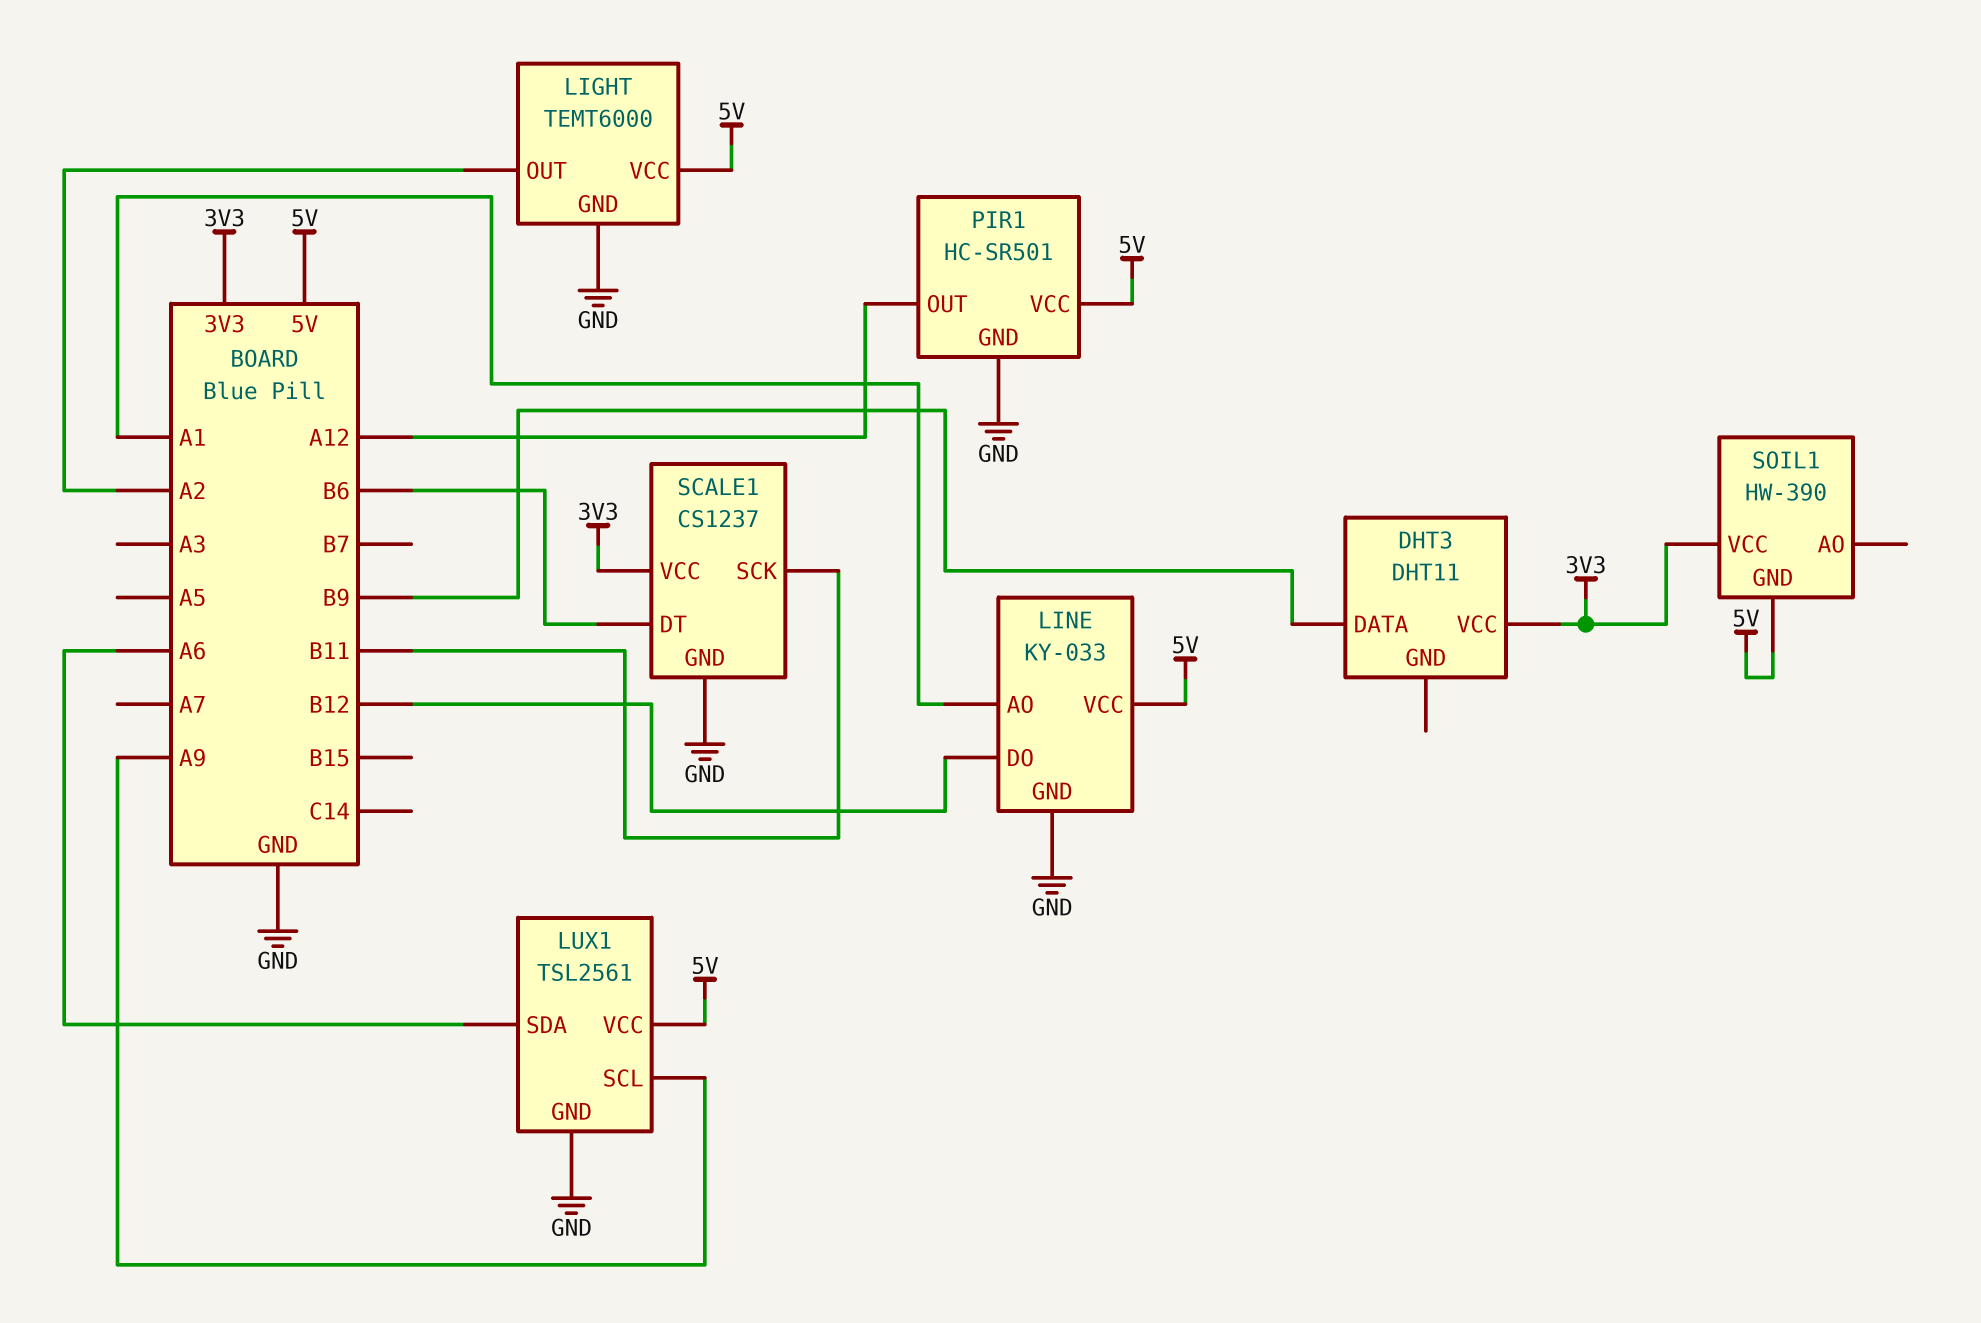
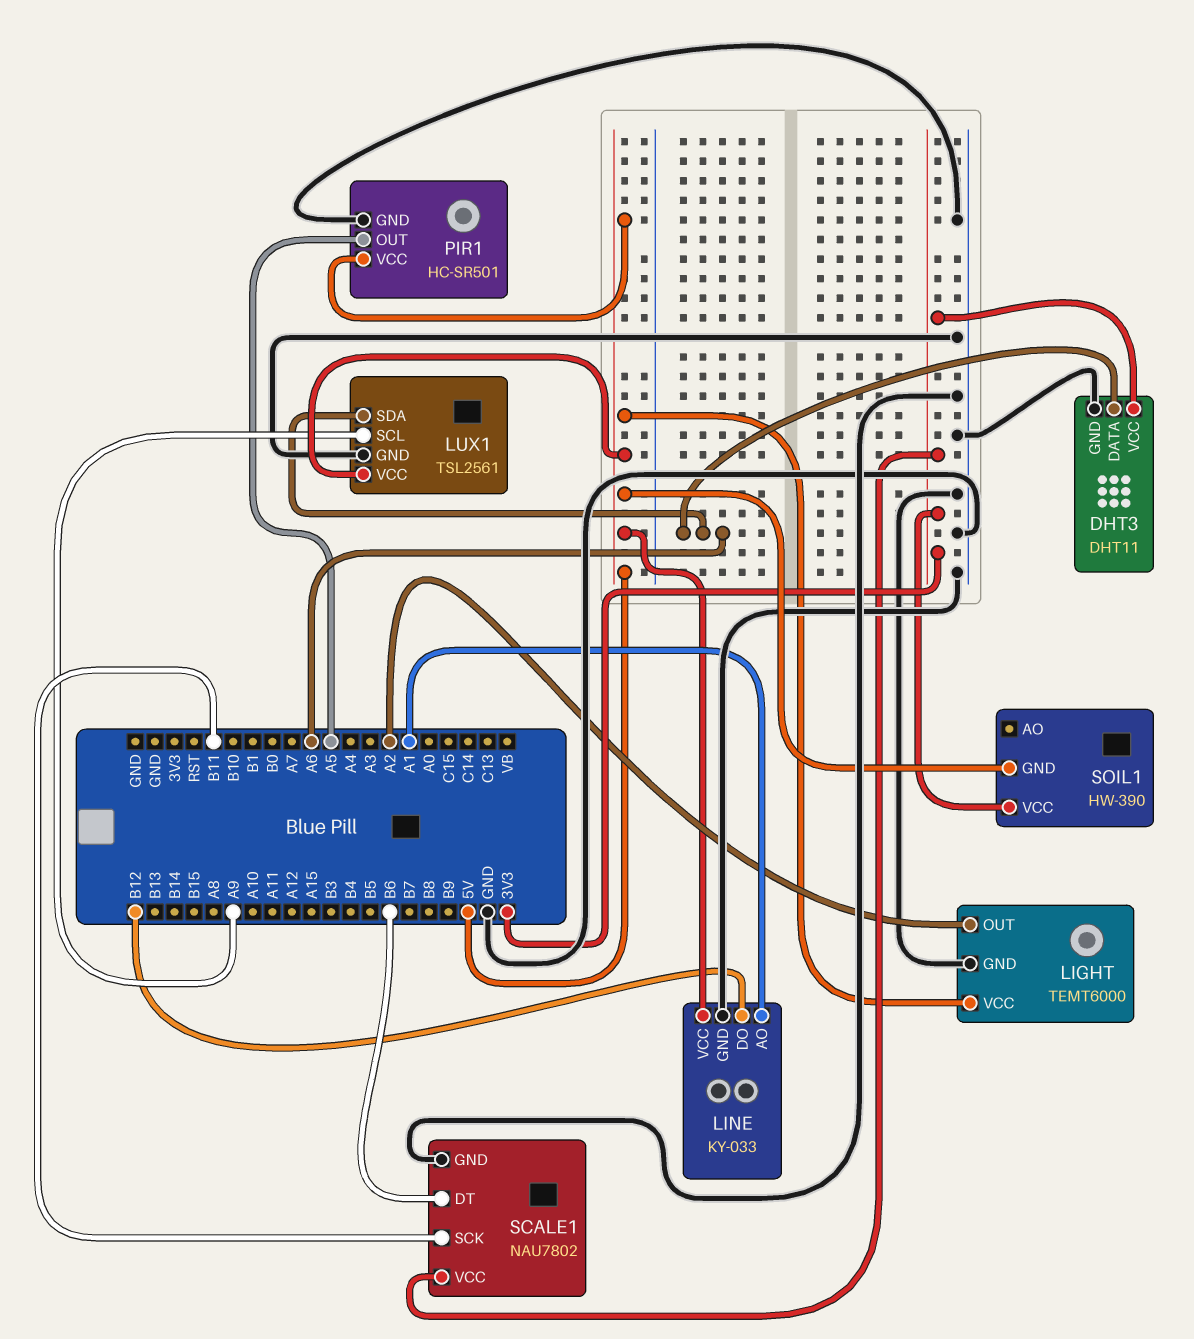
DHT3 pin DATA: B9 -> A6
DHT3 pin GND: none -> GND
PIR1 pin OUT: A12 -> A5
SCALE1: CS1237 -> NAU7802

